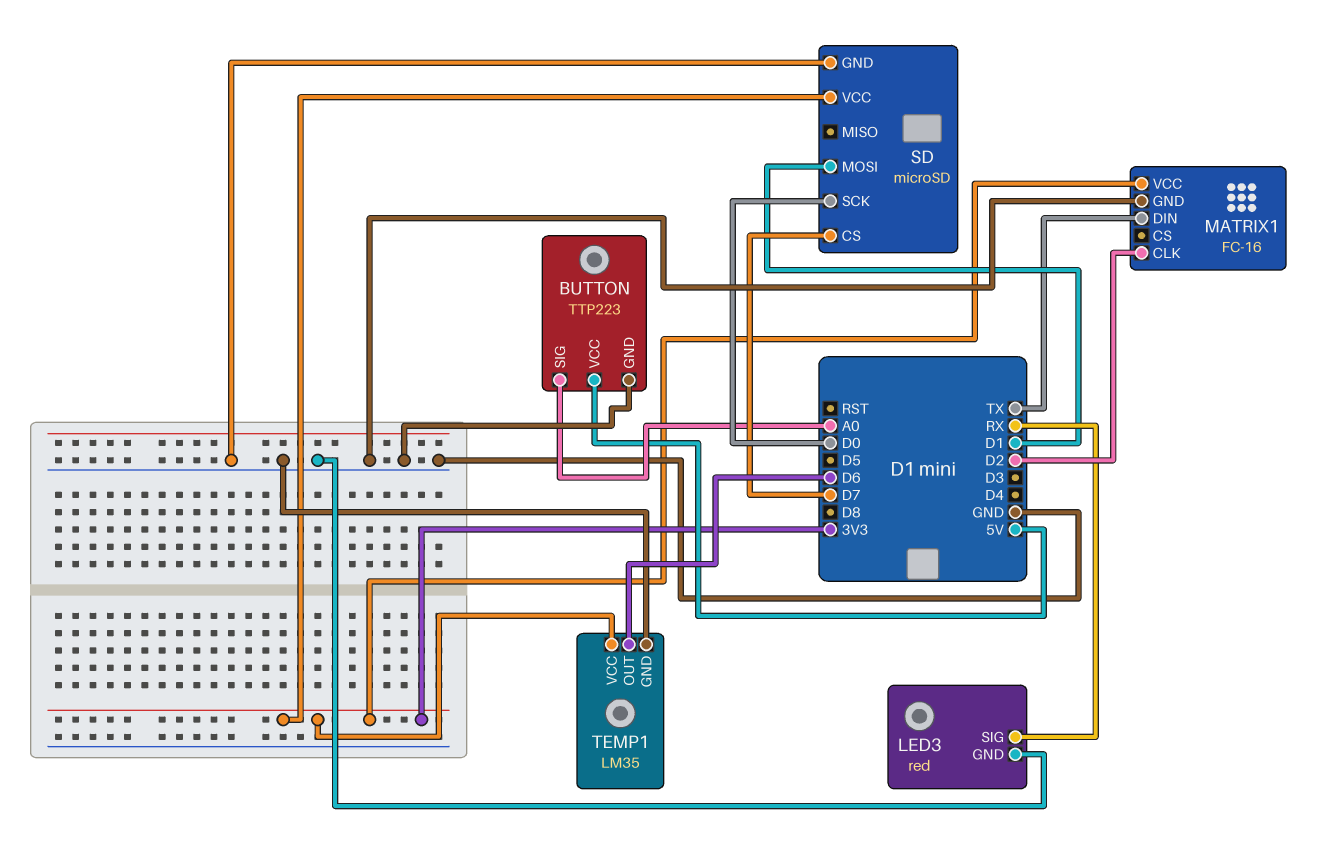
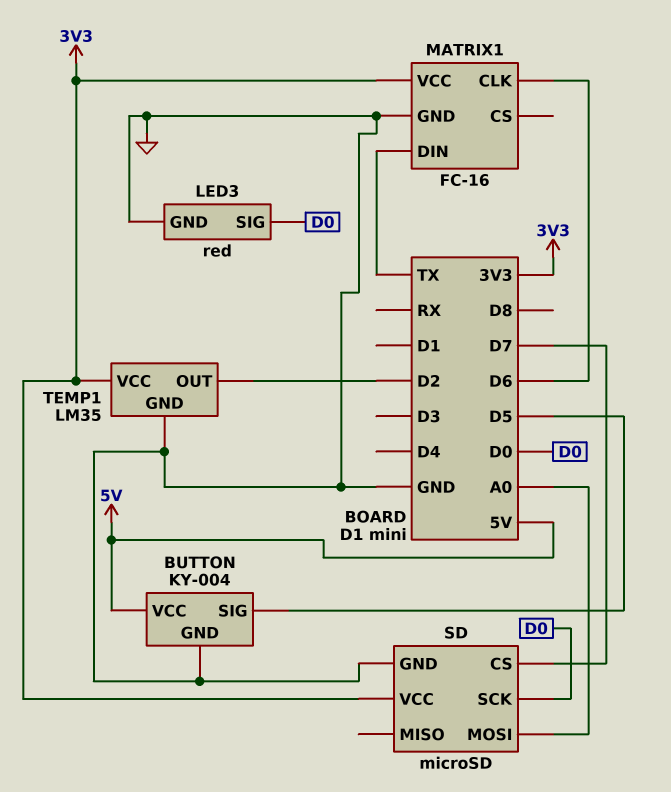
BUTTON: TTP223 -> KY-004
BUTTON pin SIG: A0 -> D5
LED3 pin SIG: RX -> D0
MATRIX1 pin CLK: D2 -> D6
SD pin MOSI: D1 -> A0
TEMP1 pin OUT: D6 -> D2

